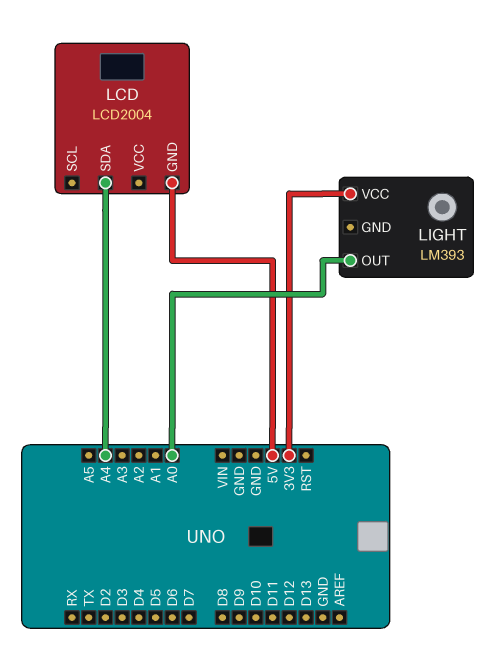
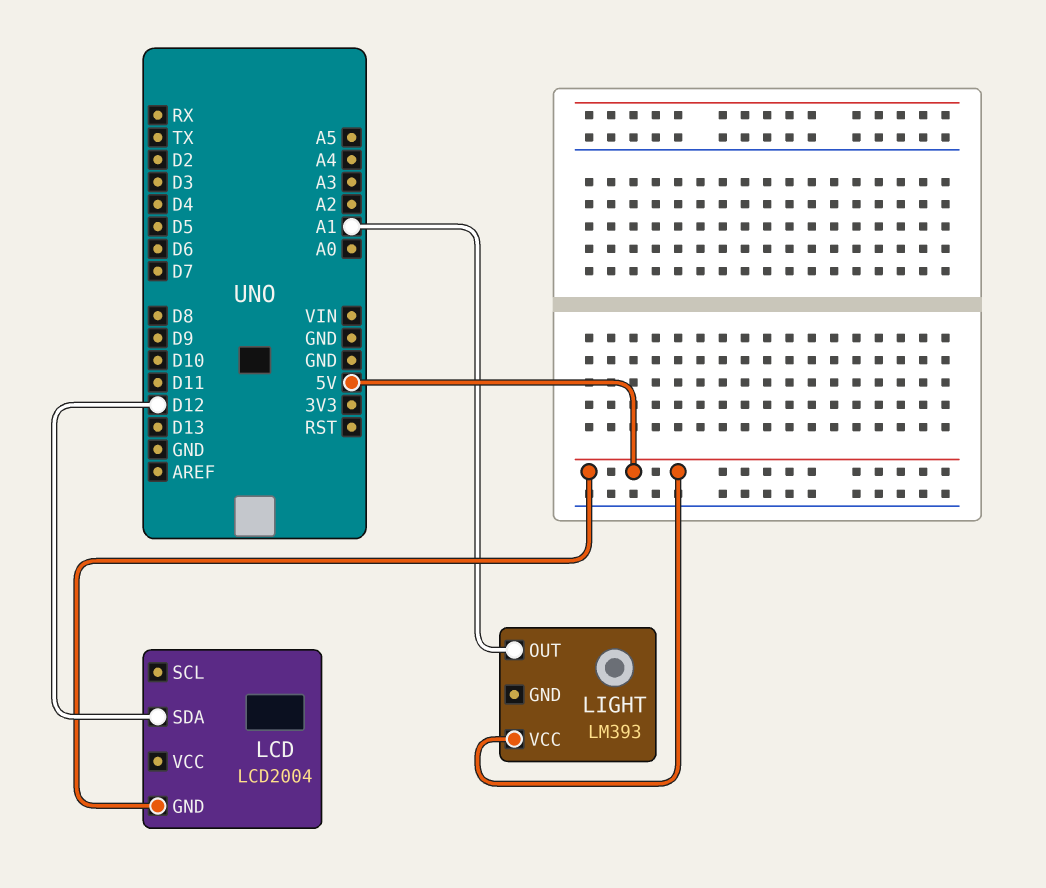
LCD pin SDA: A4 -> D12
LIGHT pin OUT: A0 -> A1
LIGHT pin VCC: 3V3 -> 5V

